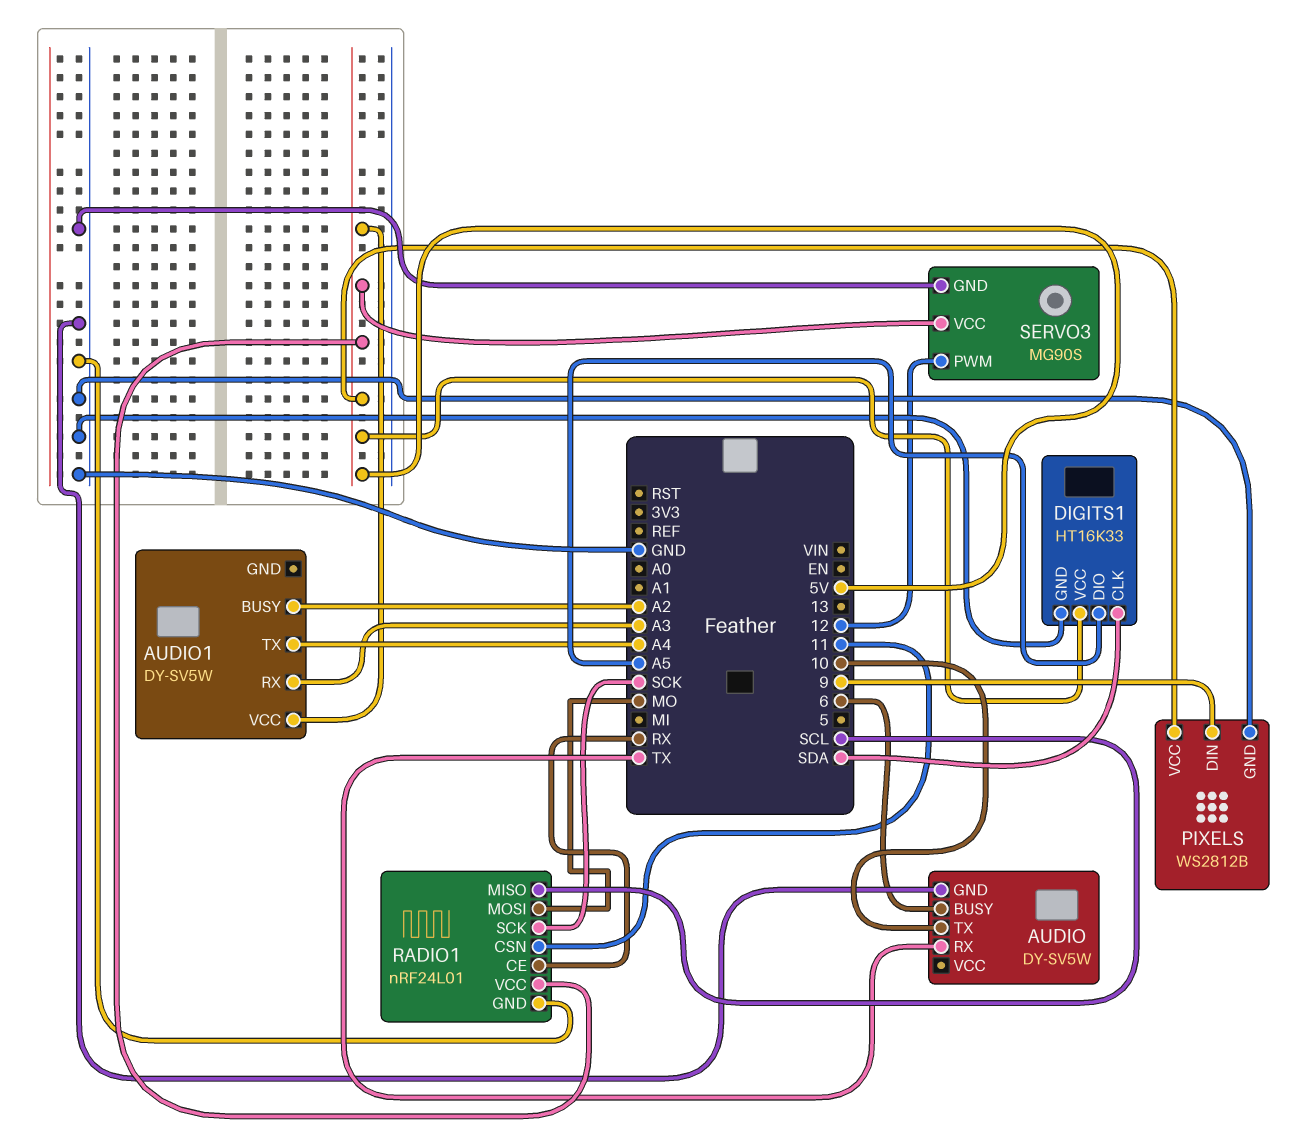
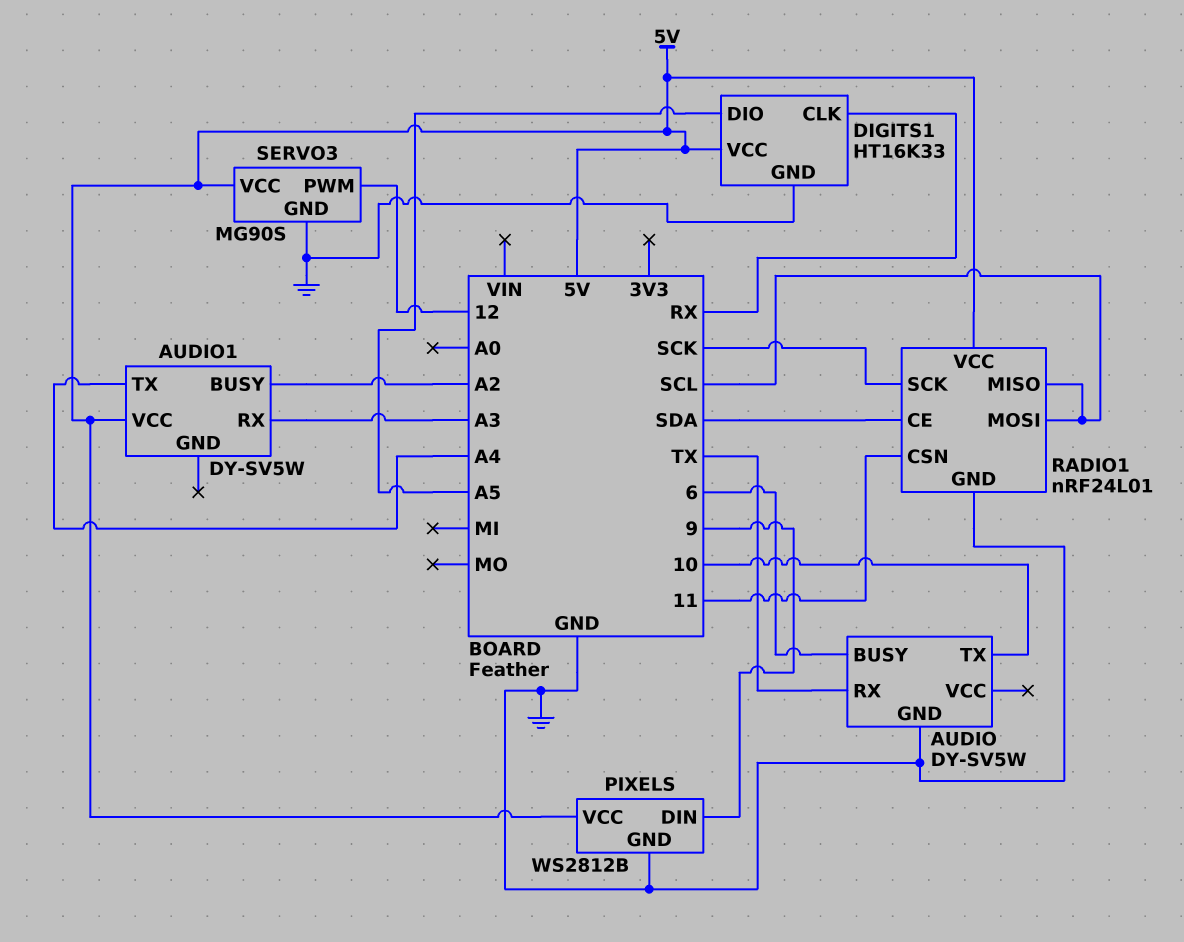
DIGITS1 pin CLK: SDA -> RX
RADIO1 pin CE: RX -> SDA
RADIO1 pin MOSI: MO -> SCL

